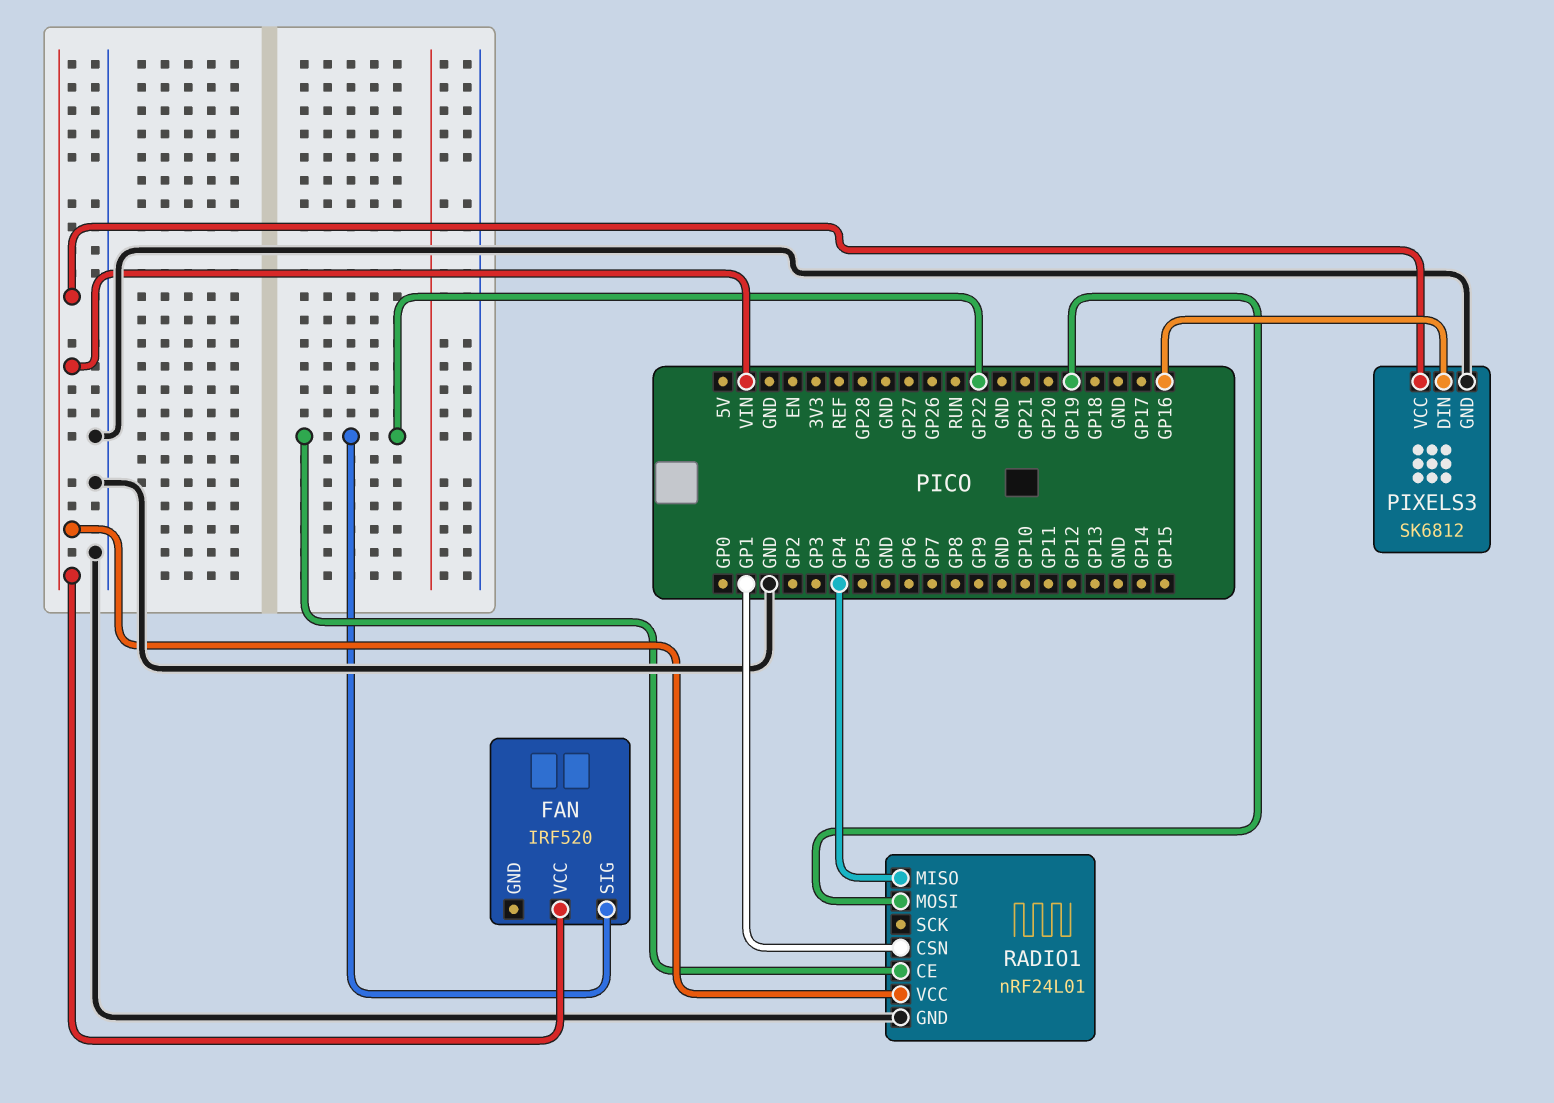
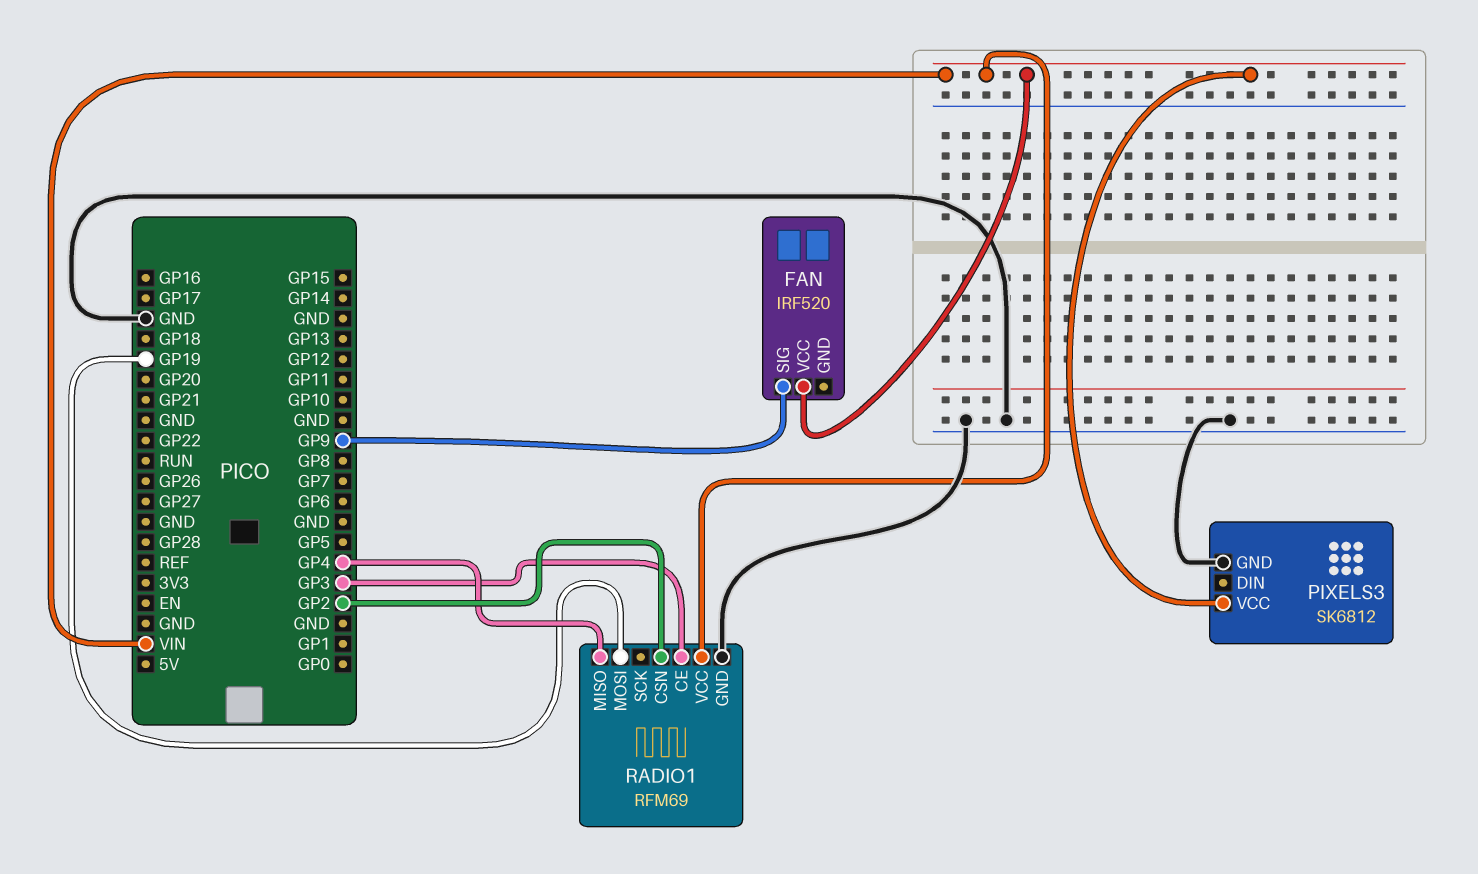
FAN pin SIG: GP22 -> GP9
PIXELS3 pin DIN: GP16 -> none
RADIO1: nRF24L01 -> RFM69
RADIO1 pin CE: GP22 -> GP3
RADIO1 pin CSN: GP1 -> GP2

